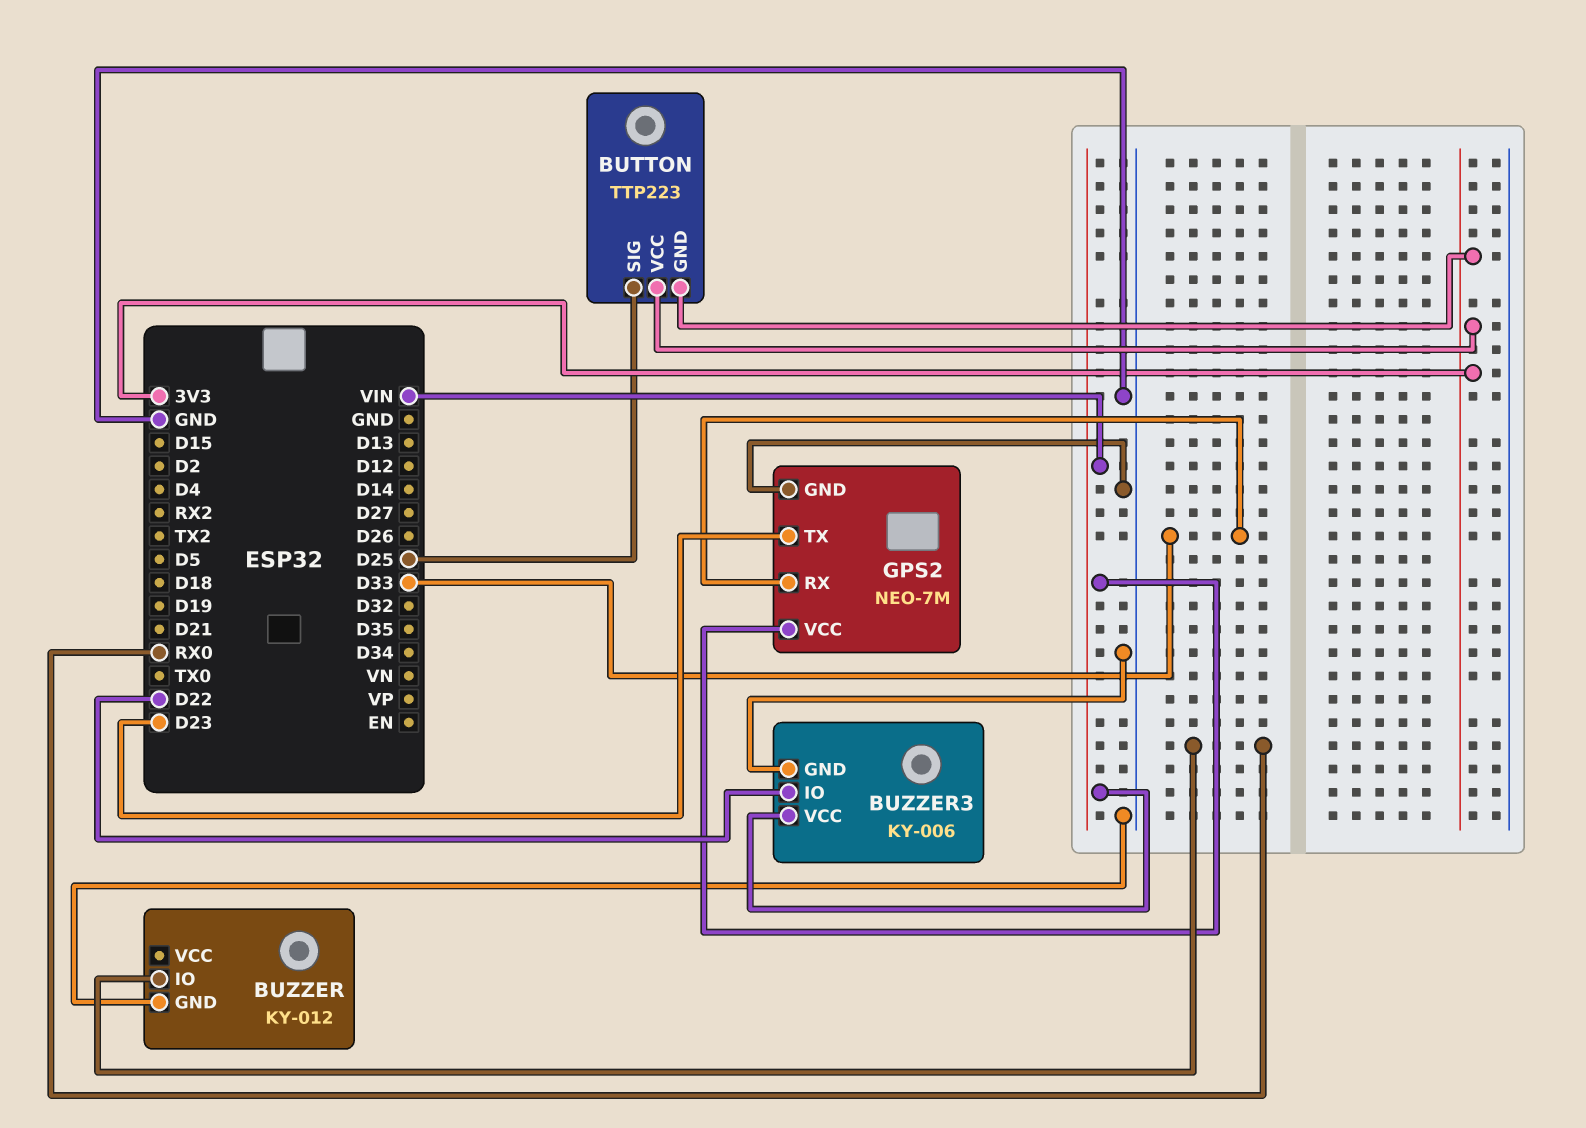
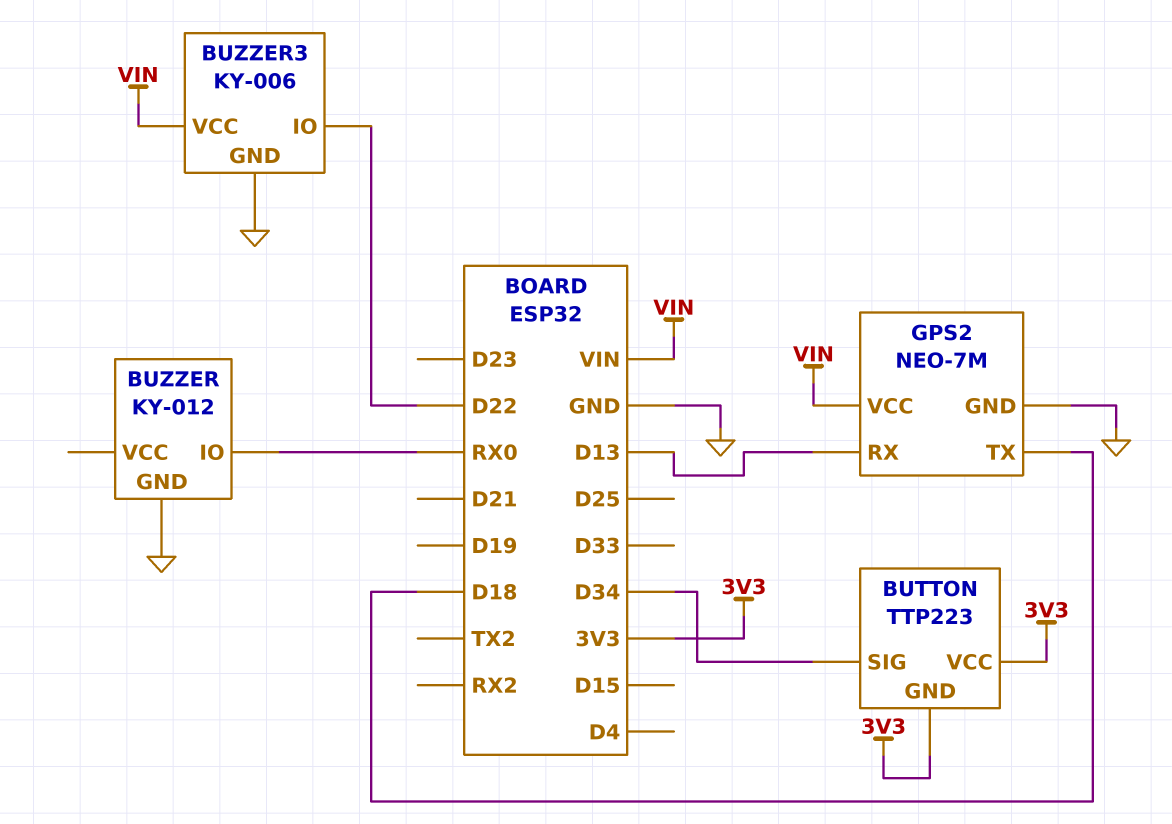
BUTTON pin SIG: D25 -> D34
GPS2 pin RX: D33 -> D13
GPS2 pin TX: D23 -> D18

